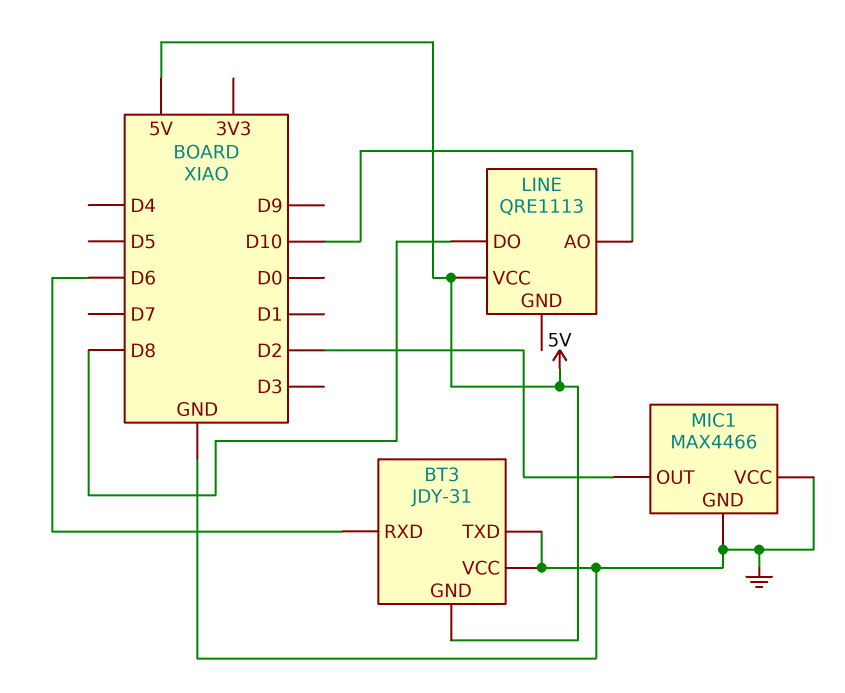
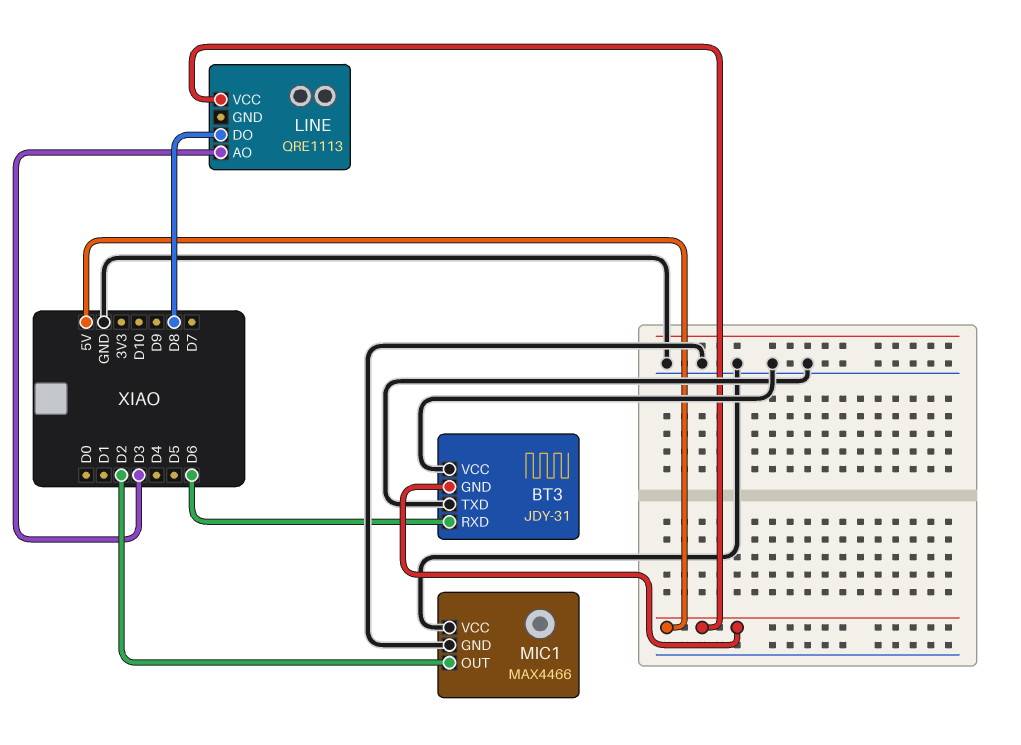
LINE pin AO: D10 -> D3

